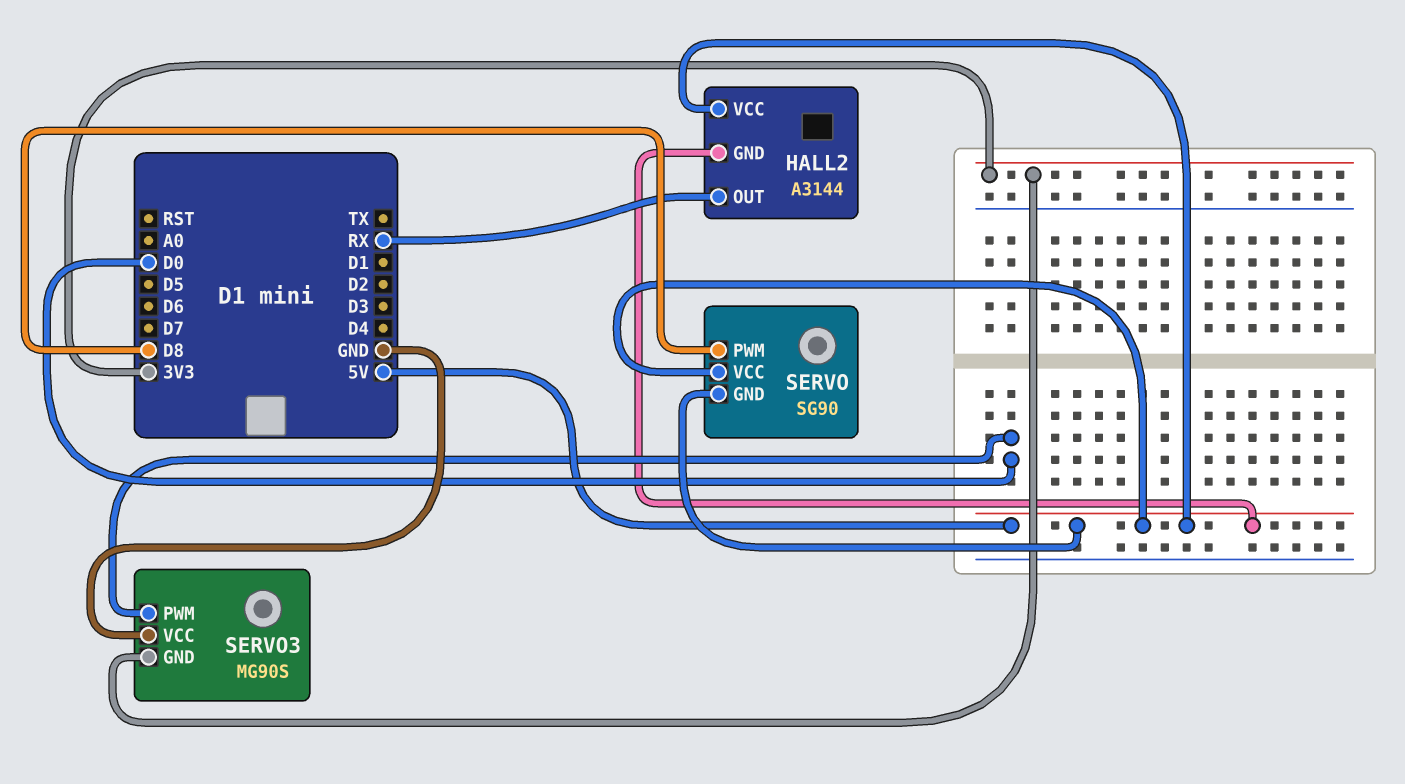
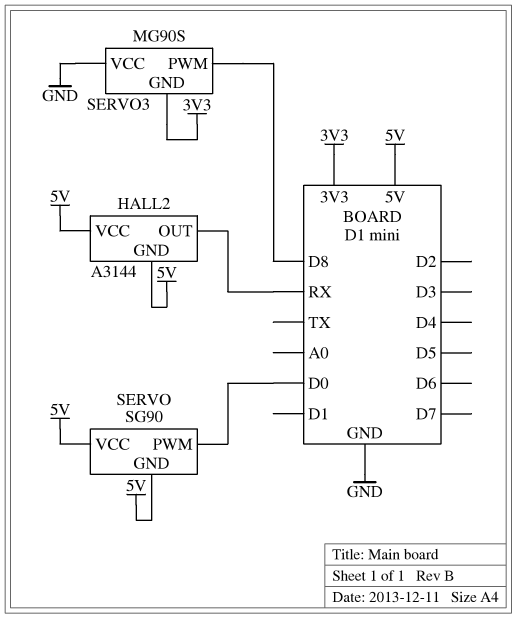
SERVO pin PWM: D8 -> D0
SERVO3 pin PWM: D0 -> D8

